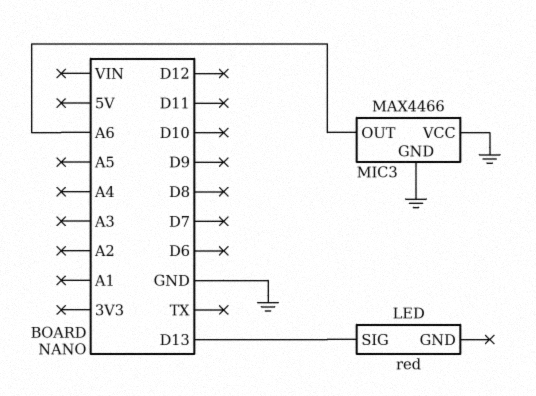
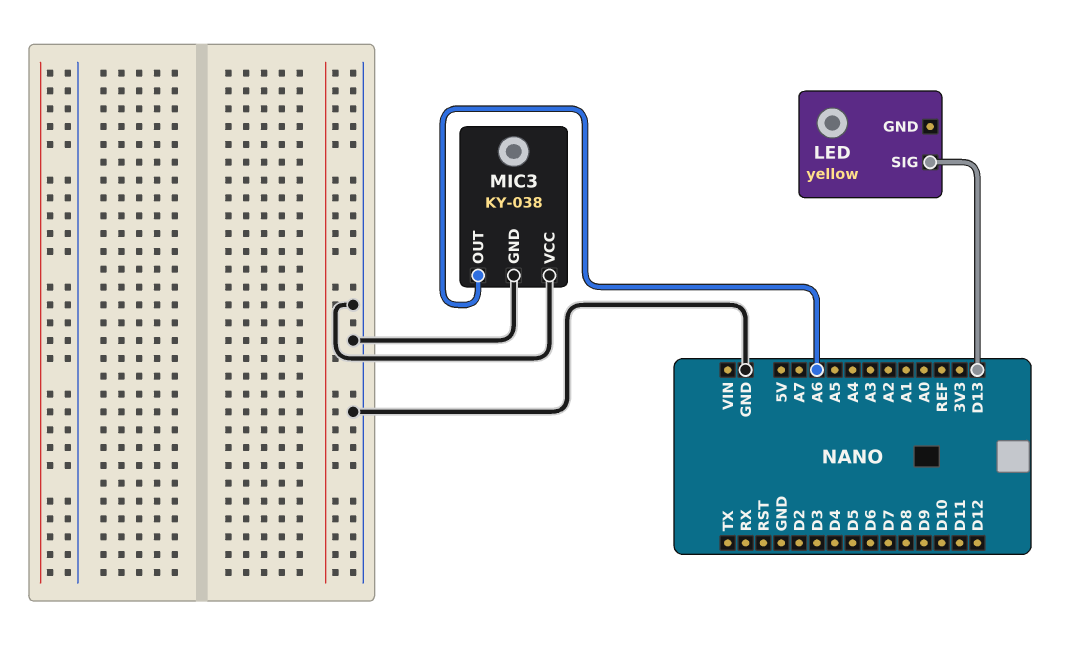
LED: red -> yellow
MIC3: MAX4466 -> KY-038

